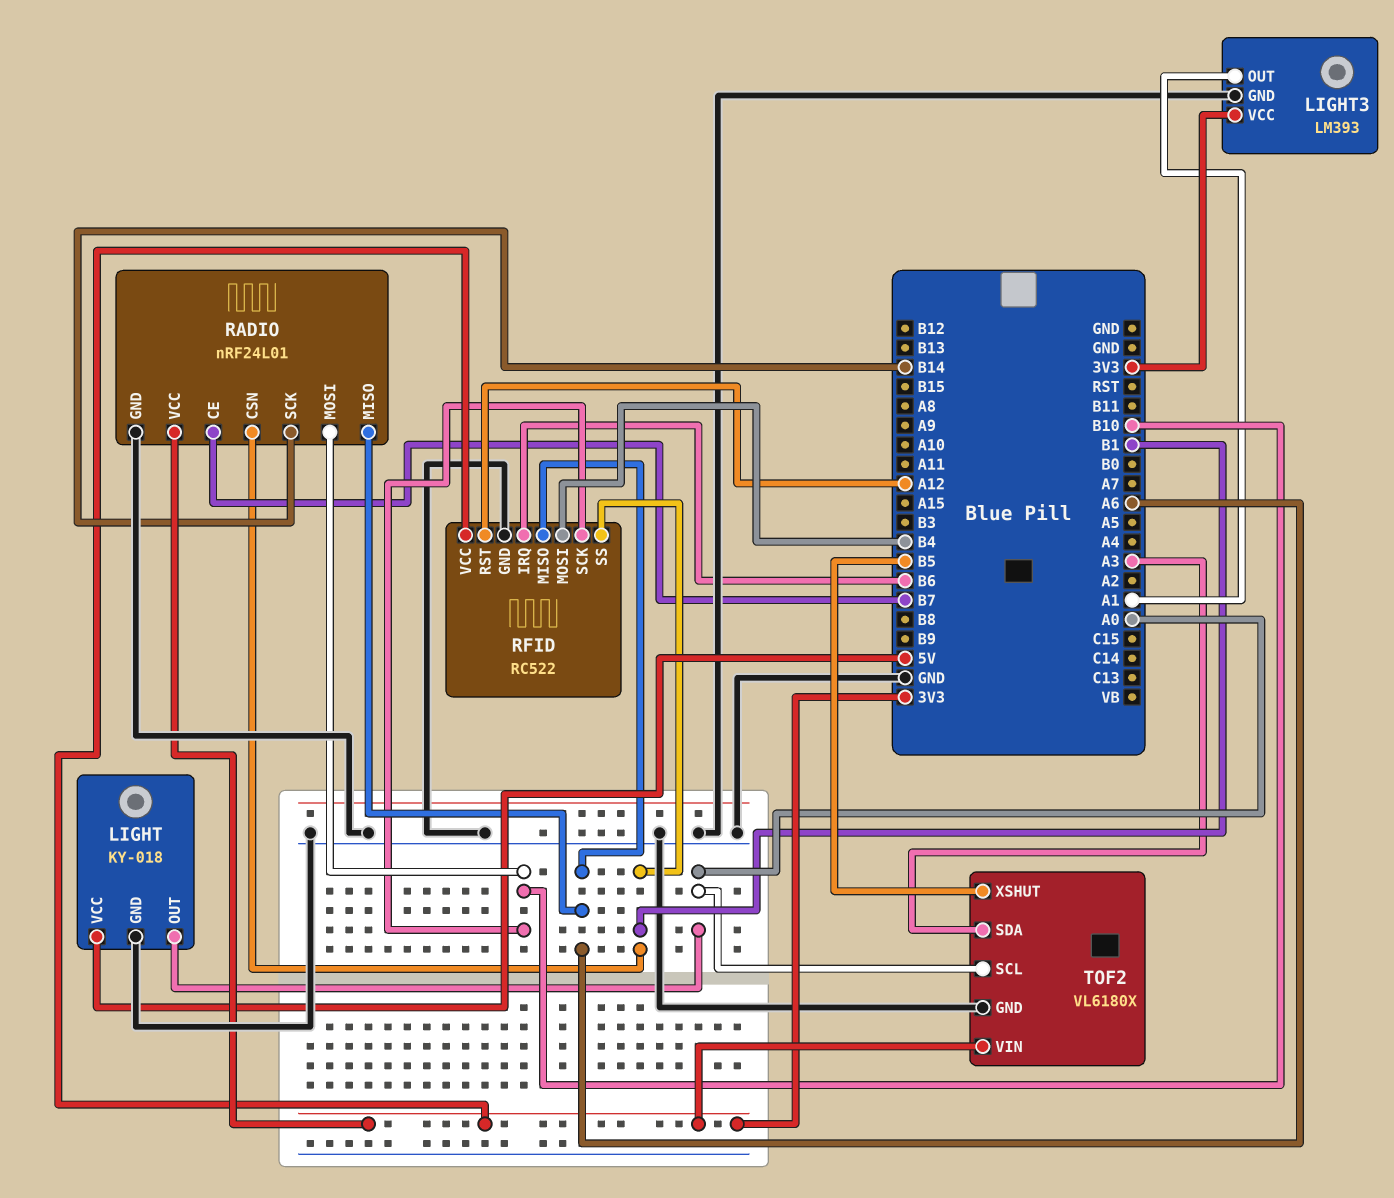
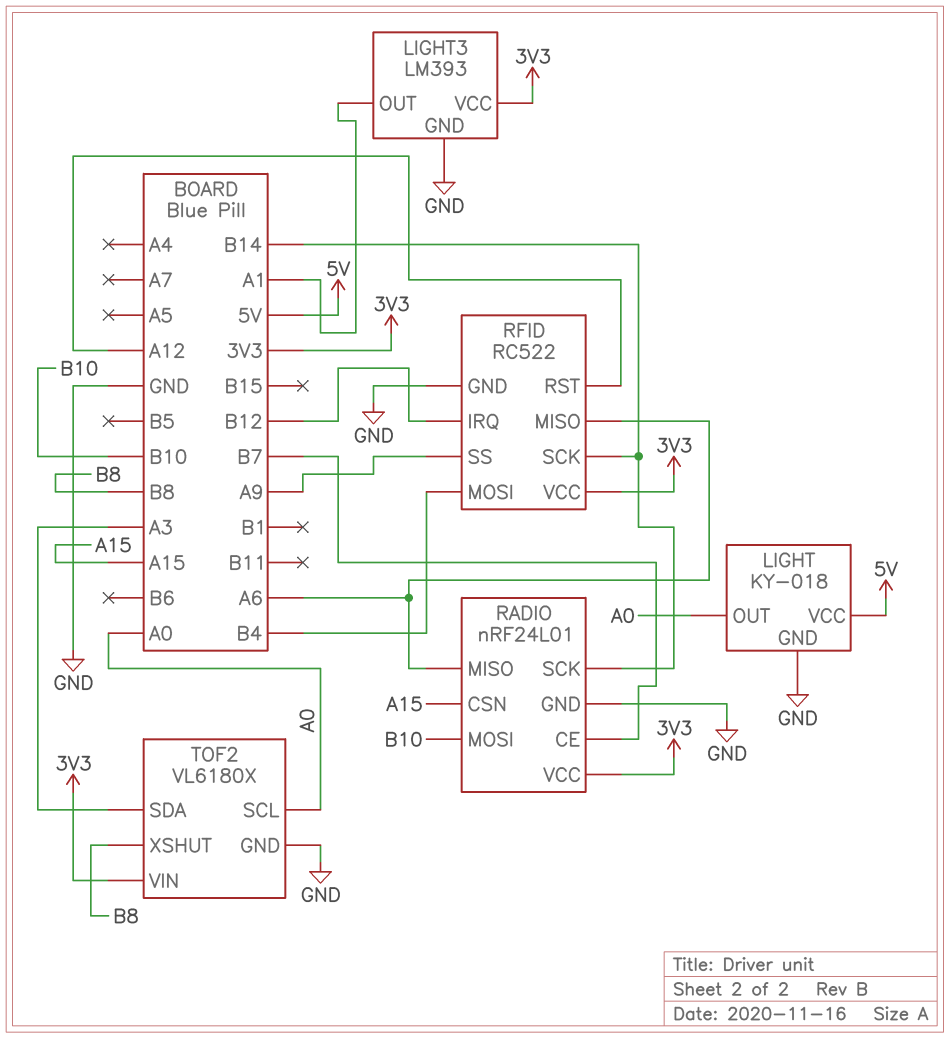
RADIO pin CSN: B1 -> A15
RFID pin IRQ: B6 -> B12
RFID pin SCK: B10 -> B14
RFID pin SS: B1 -> A9
TOF2 pin XSHUT: B5 -> B8

